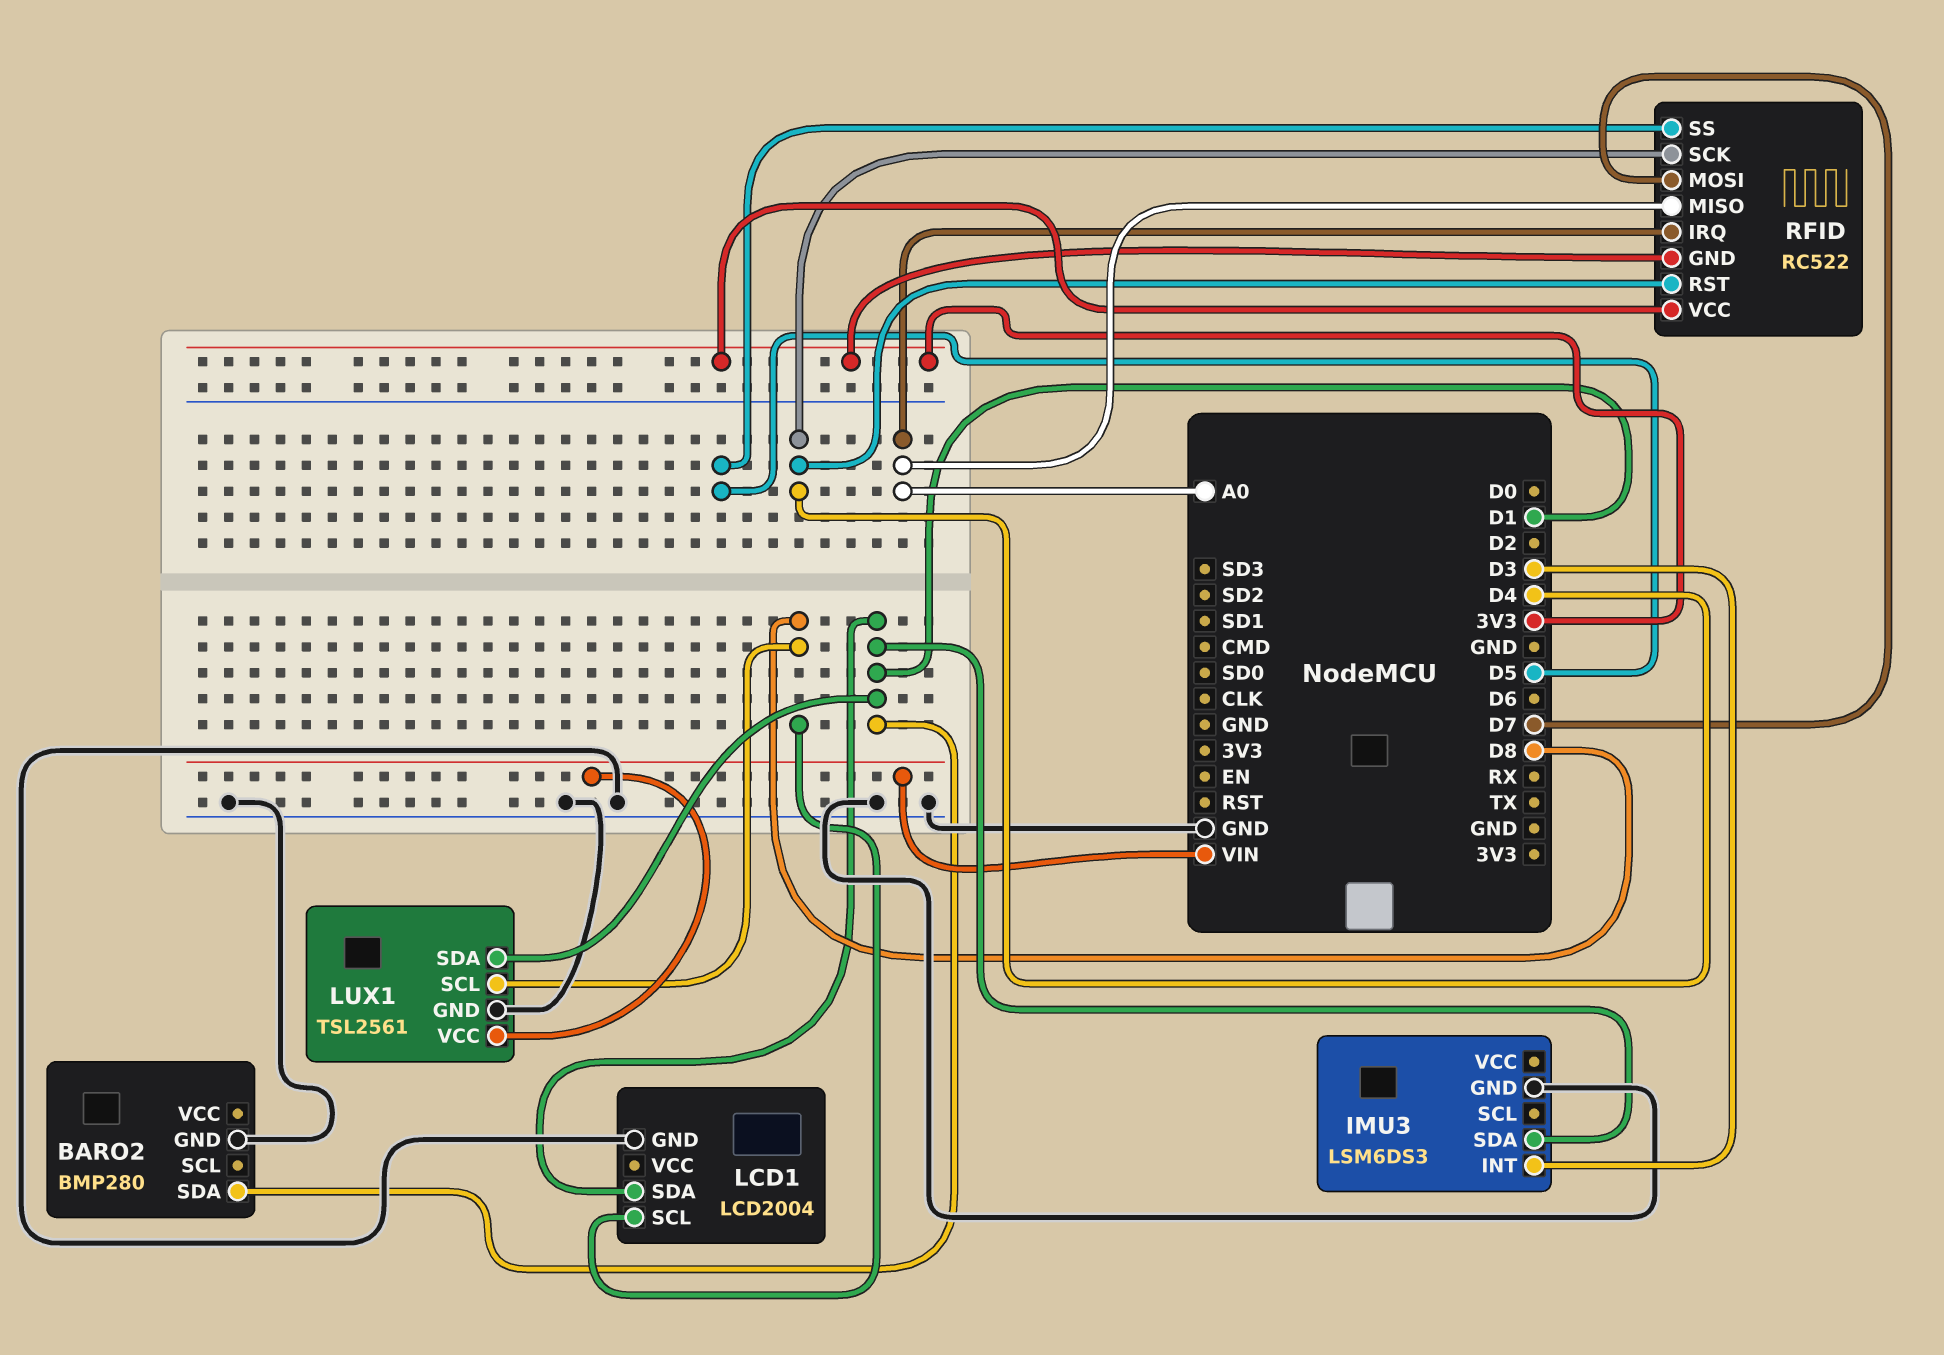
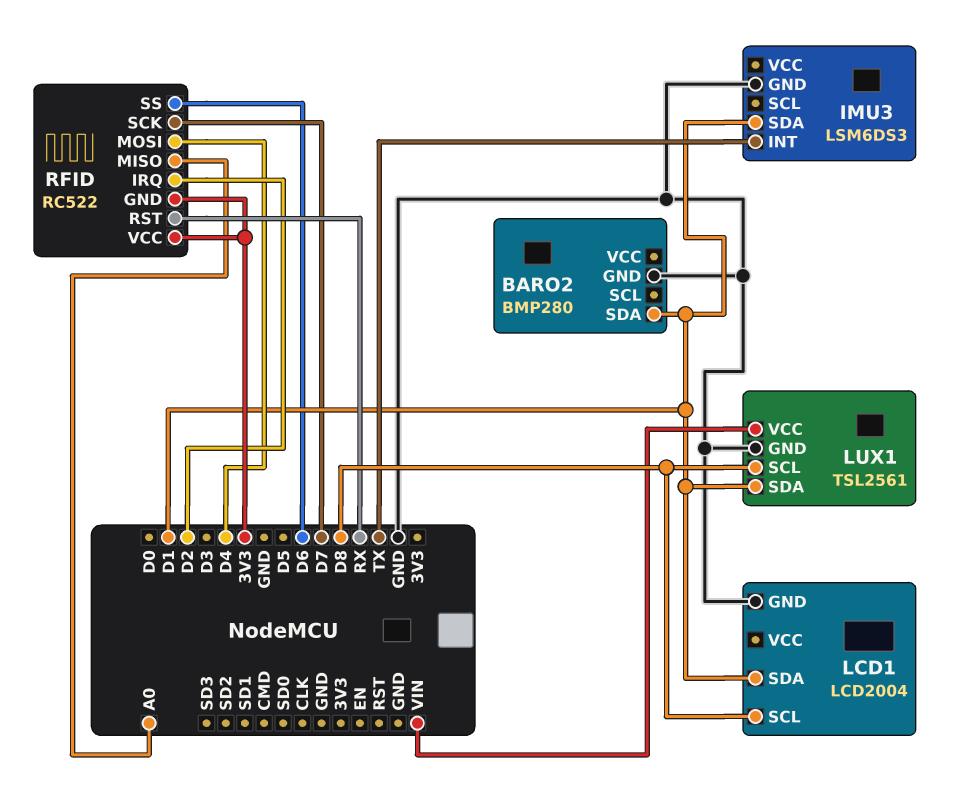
IMU3 pin INT: D3 -> TX
RFID pin IRQ: A0 -> D2
RFID pin MOSI: D7 -> D4
RFID pin RST: D4 -> RX
RFID pin SCK: D4 -> D7
RFID pin SS: D5 -> D6

